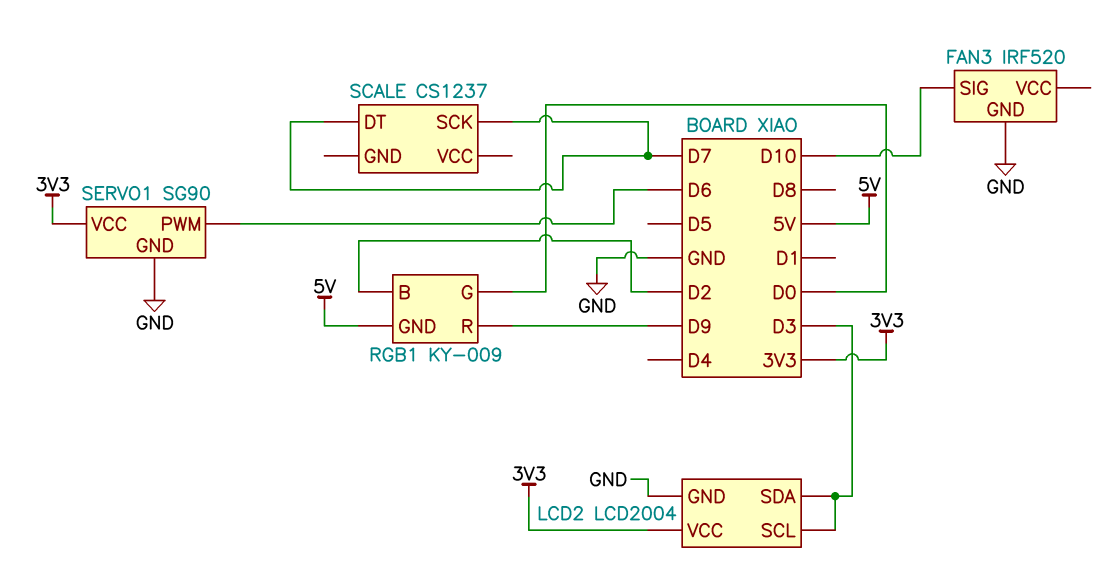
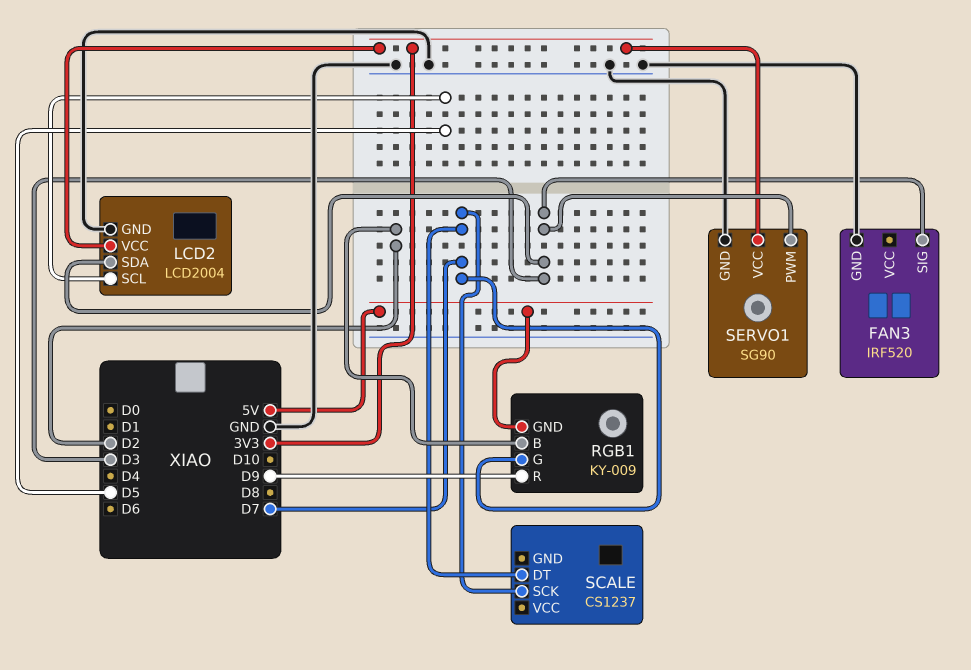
FAN3 pin SIG: D10 -> D3
LCD2 pin SCL: D3 -> D5
RGB1 pin G: D0 -> D7
SERVO1 pin PWM: D6 -> D3

